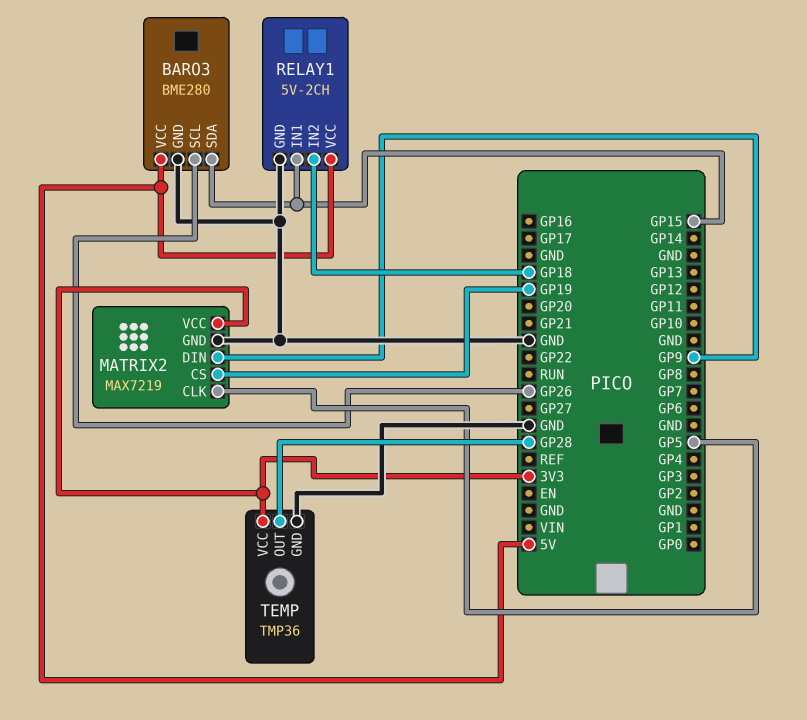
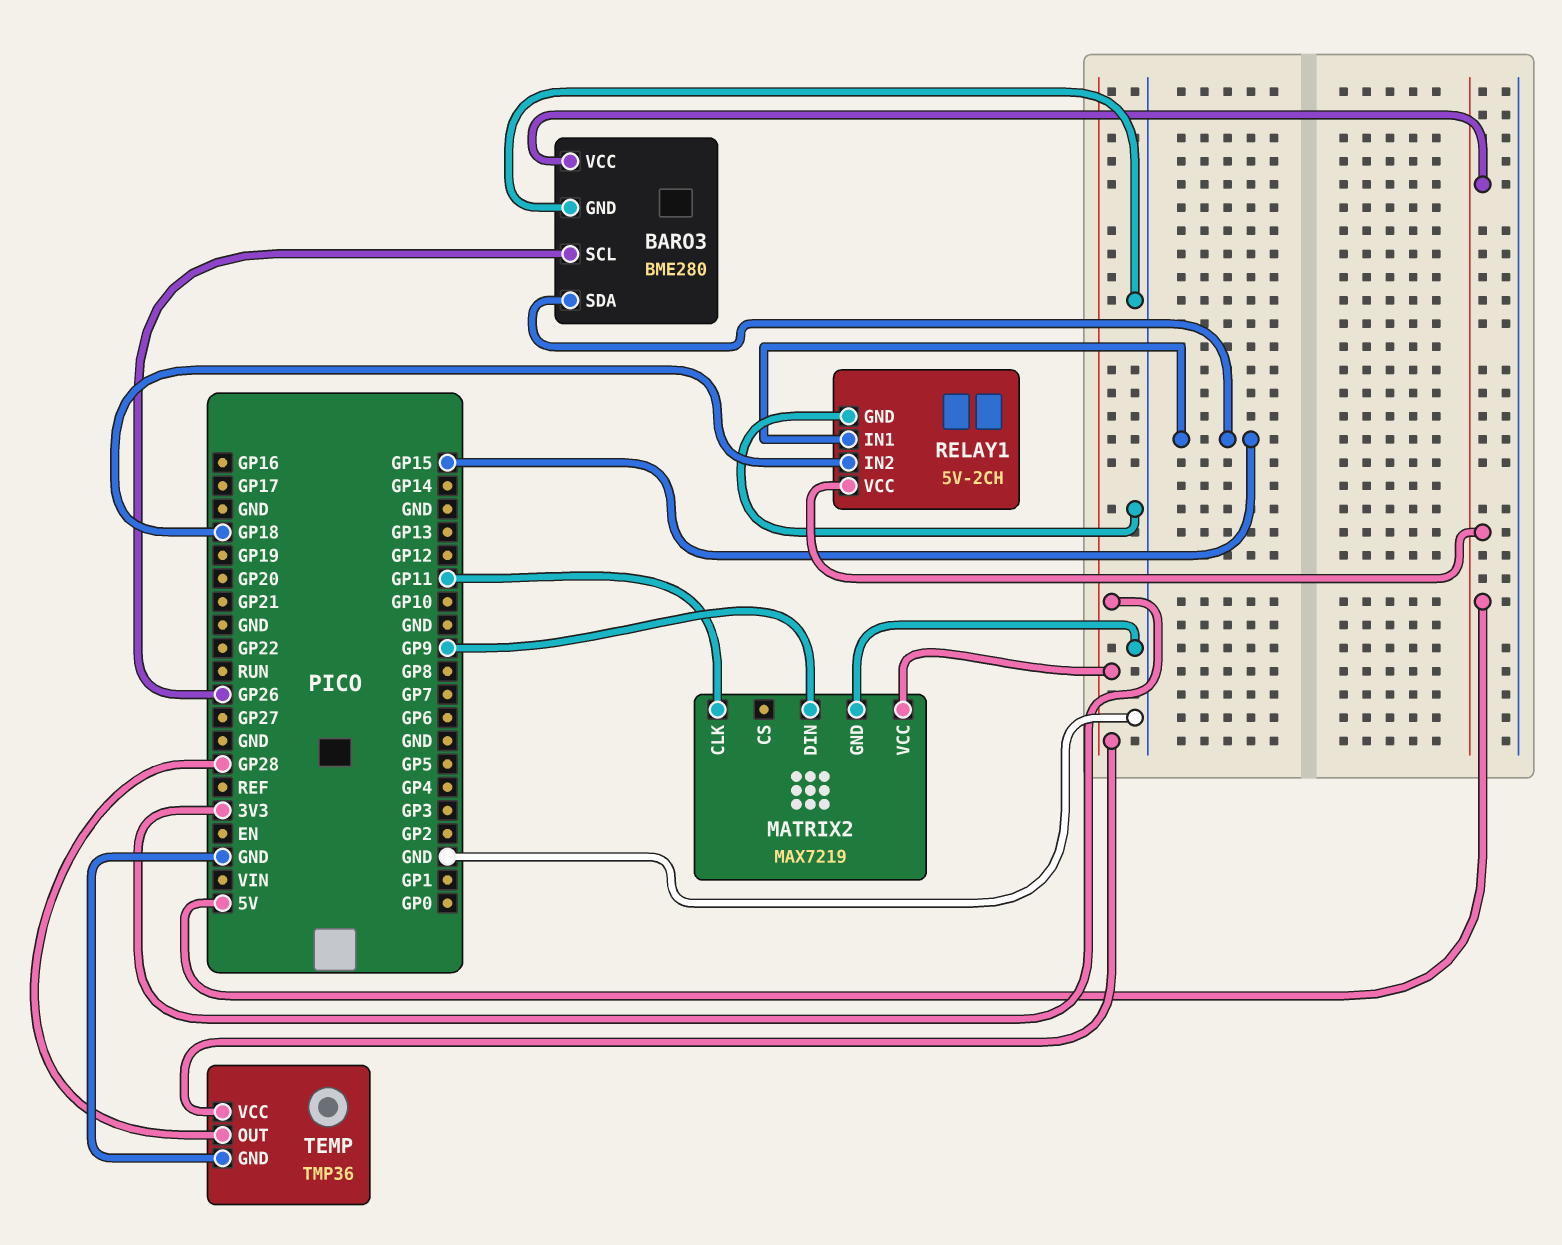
MATRIX2 pin CLK: GP5 -> GP11
MATRIX2 pin CS: GP19 -> none

